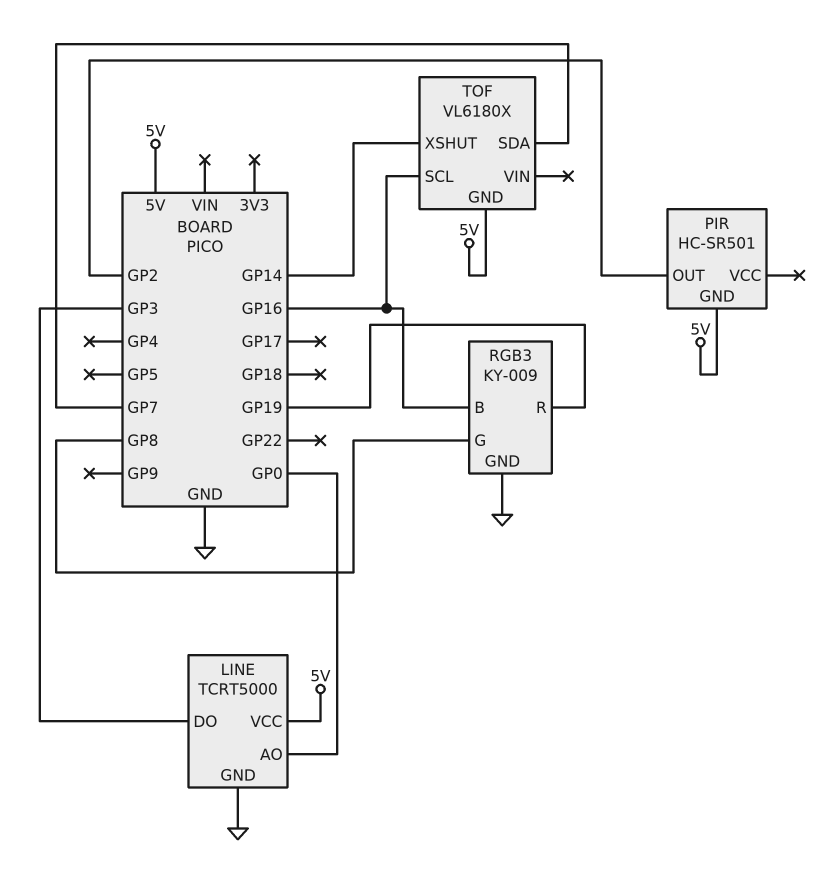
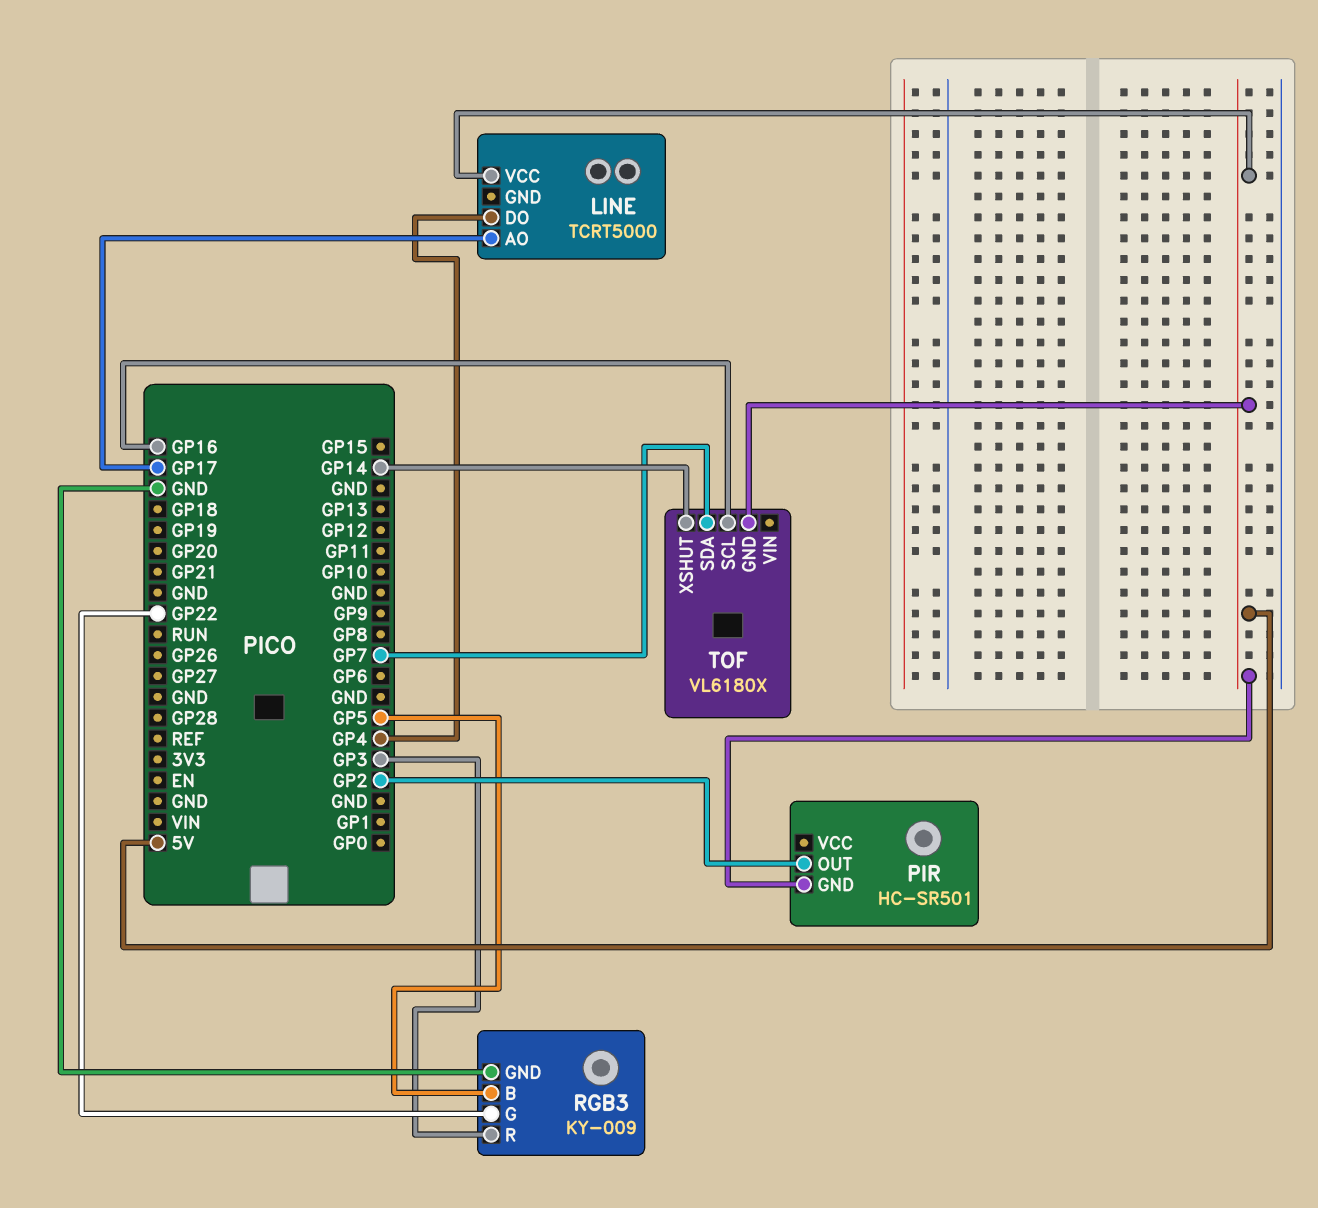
LINE pin AO: GP0 -> GP17
LINE pin DO: GP3 -> GP4
LINE pin GND: GND -> none
RGB3 pin B: GP16 -> GP5
RGB3 pin G: GP8 -> GP22
RGB3 pin R: GP19 -> GP3

